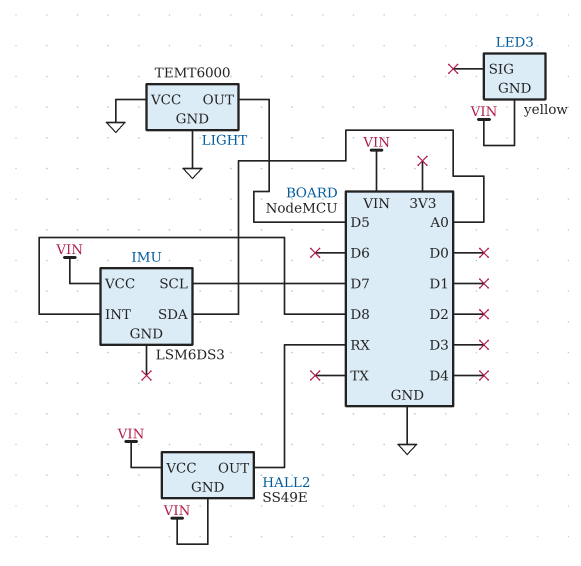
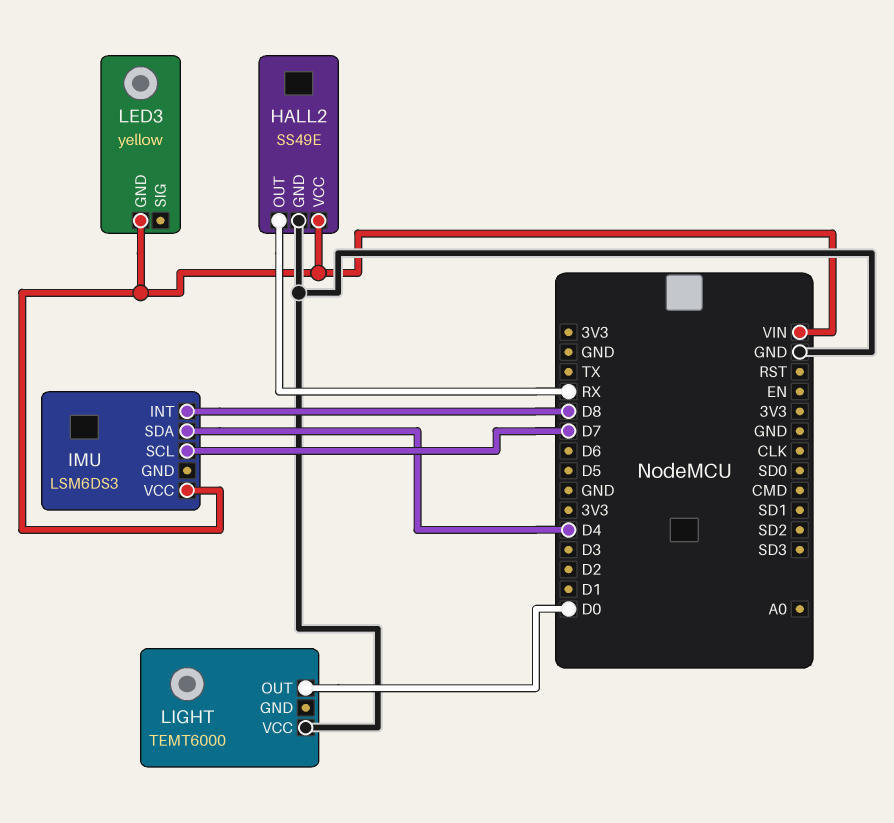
HALL2 pin GND: VIN -> GND
IMU pin SDA: A0 -> D4
LIGHT pin GND: GND -> none
LIGHT pin OUT: D5 -> D0

